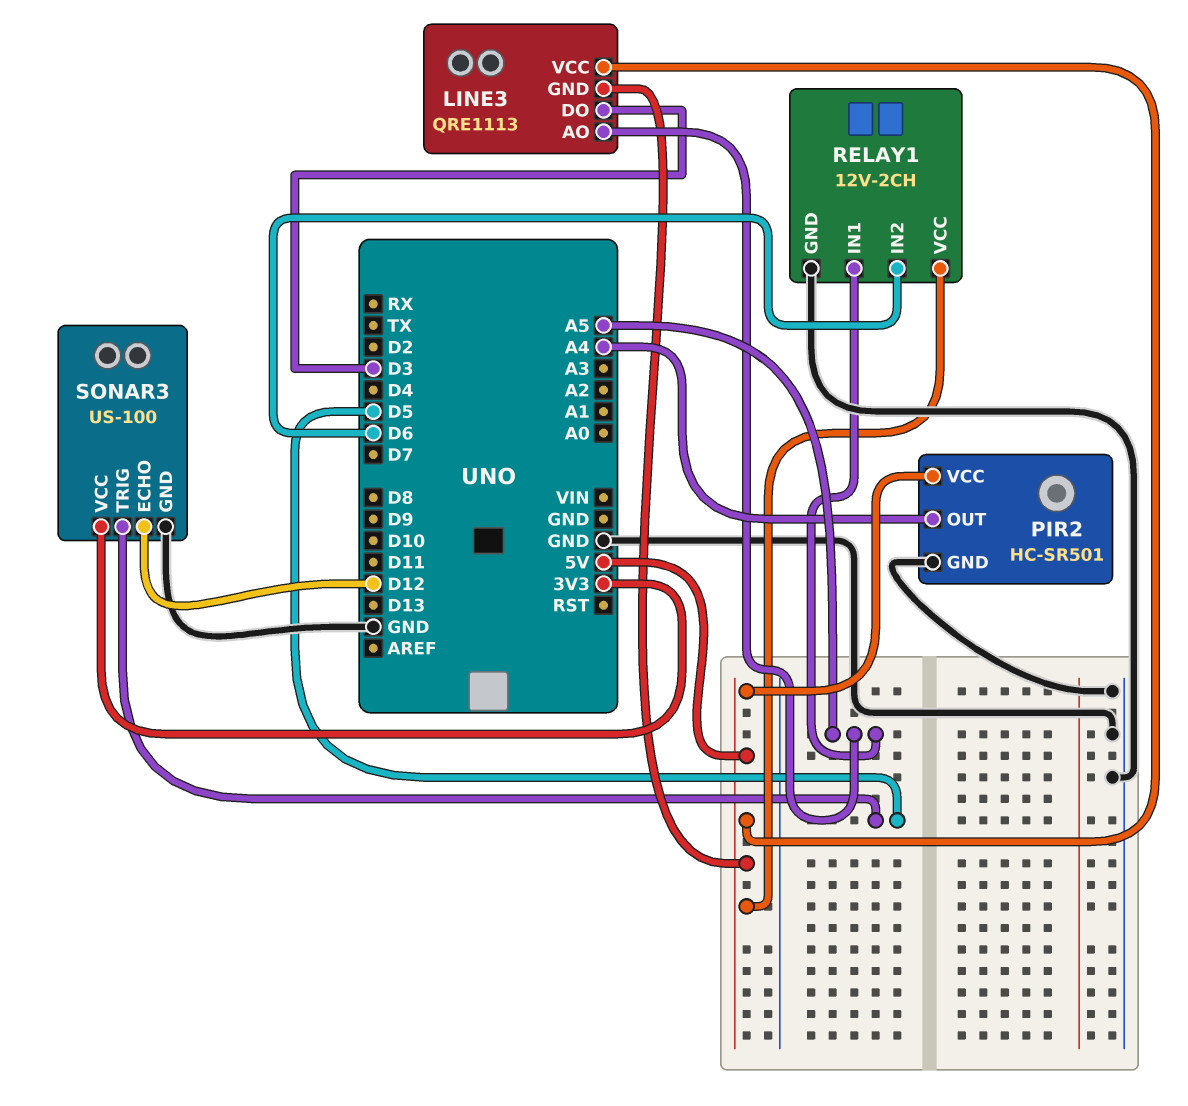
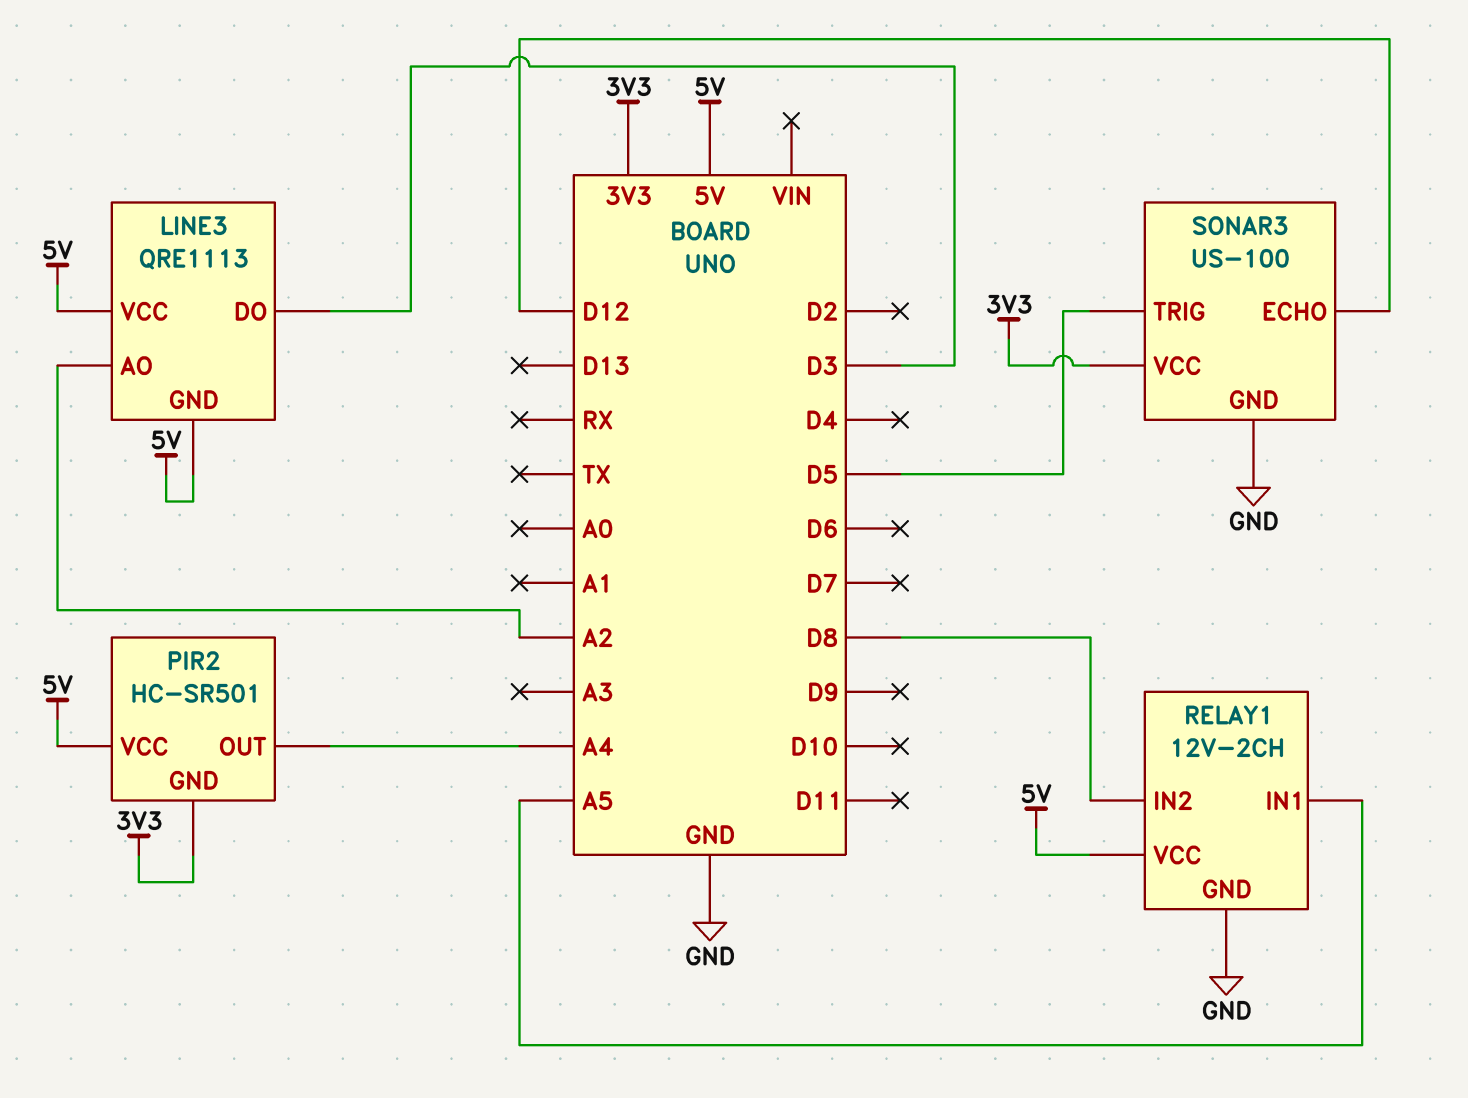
LINE3 pin AO: A5 -> A2
PIR2 pin GND: GND -> 3V3
RELAY1 pin IN2: D6 -> D8

